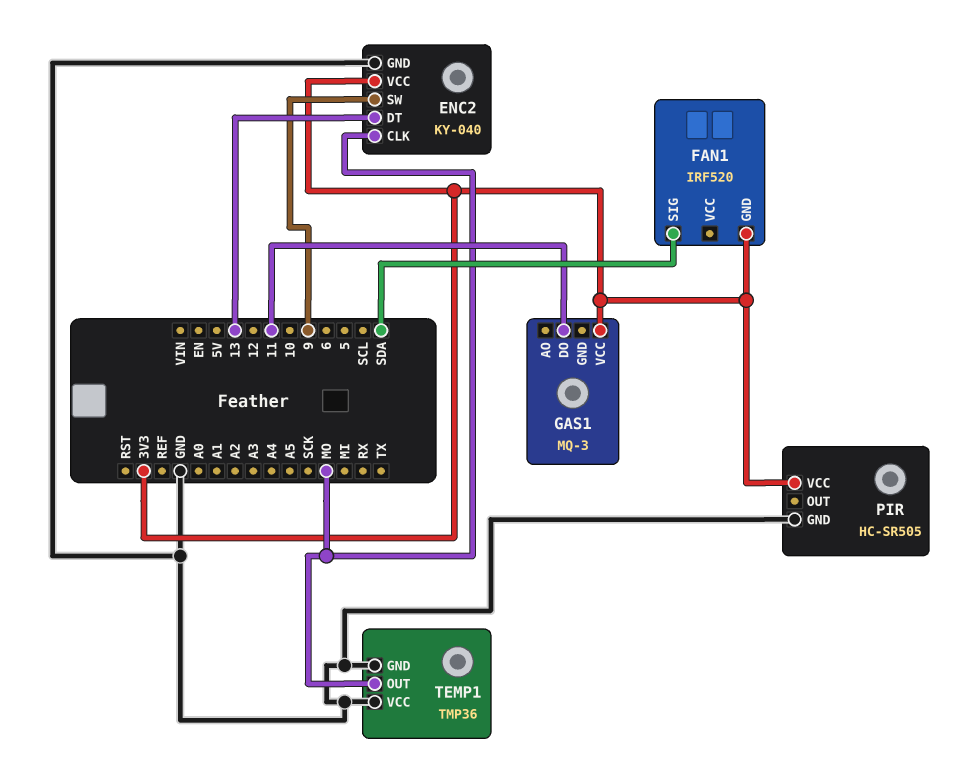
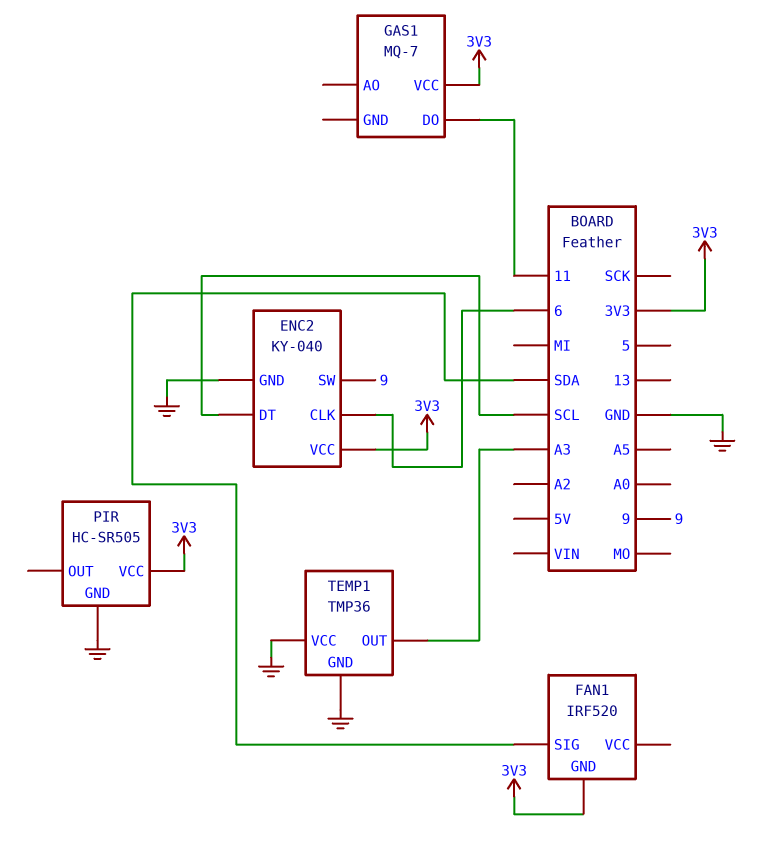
ENC2 pin CLK: MO -> 6
ENC2 pin DT: 13 -> SCL
GAS1: MQ-3 -> MQ-7
TEMP1 pin OUT: MO -> A3

